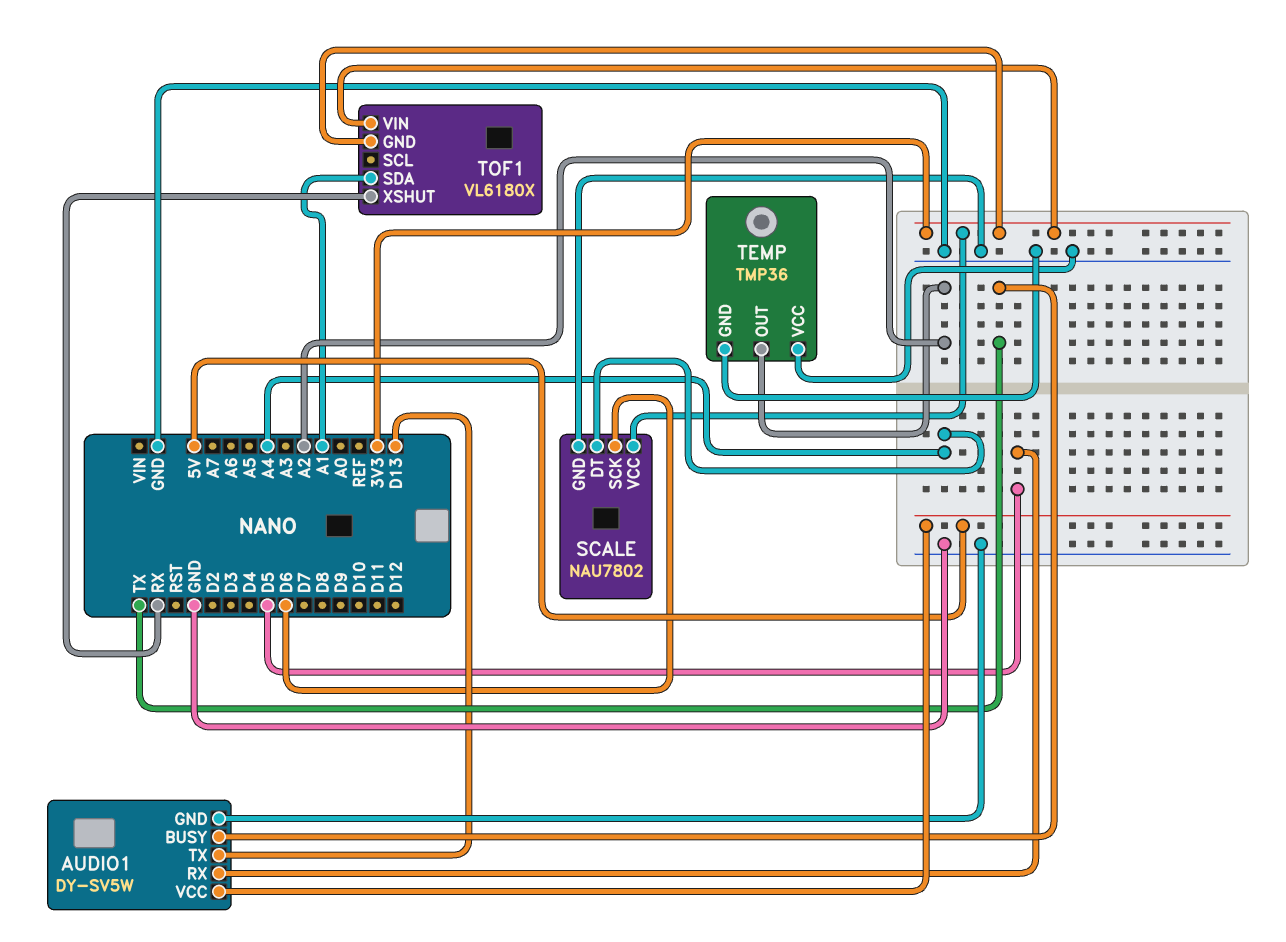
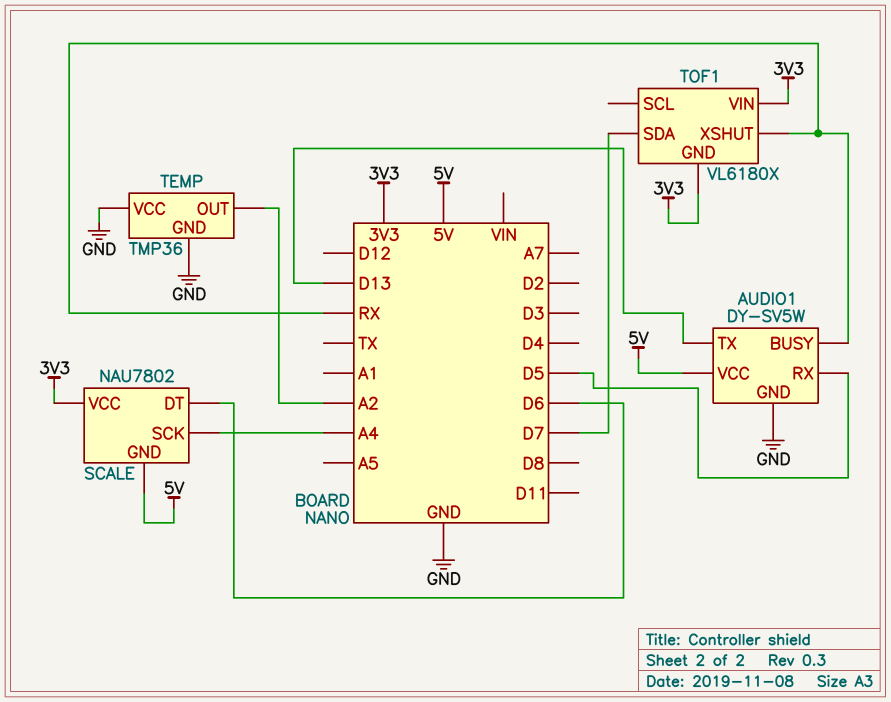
AUDIO1 pin BUSY: TX -> RX
SCALE pin DT: A4 -> D6
SCALE pin GND: GND -> 5V
SCALE pin SCK: D6 -> A4
TOF1 pin SDA: A1 -> D7

